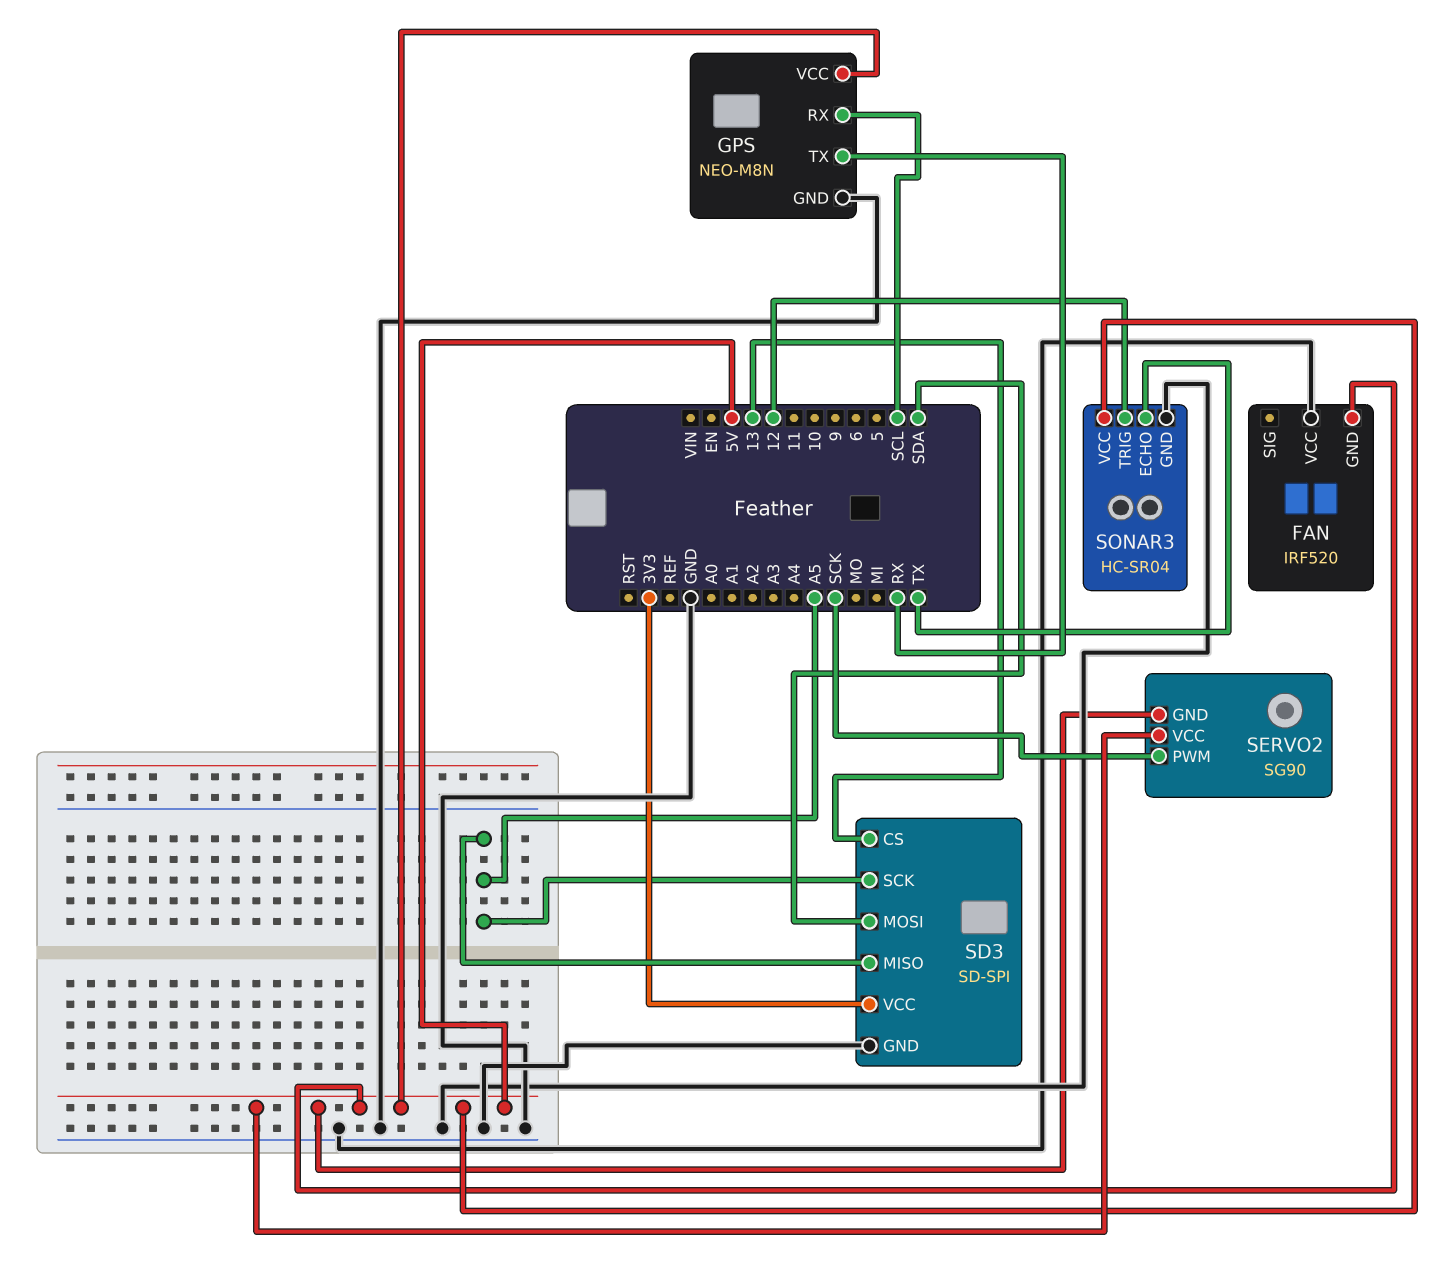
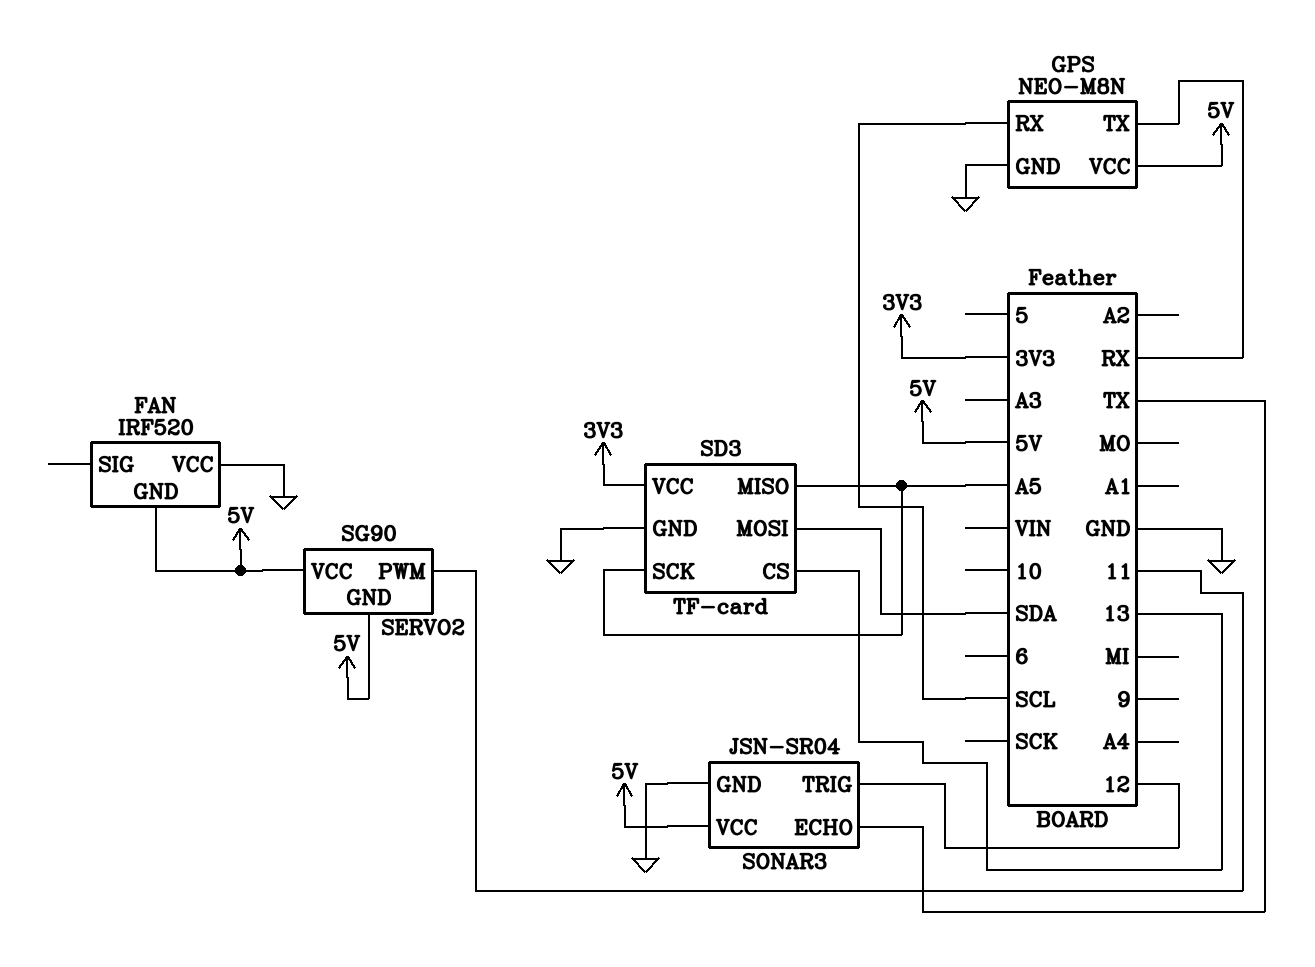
SD3: SD-SPI -> TF-card
SERVO2 pin PWM: SCK -> 11
SONAR3: HC-SR04 -> JSN-SR04

